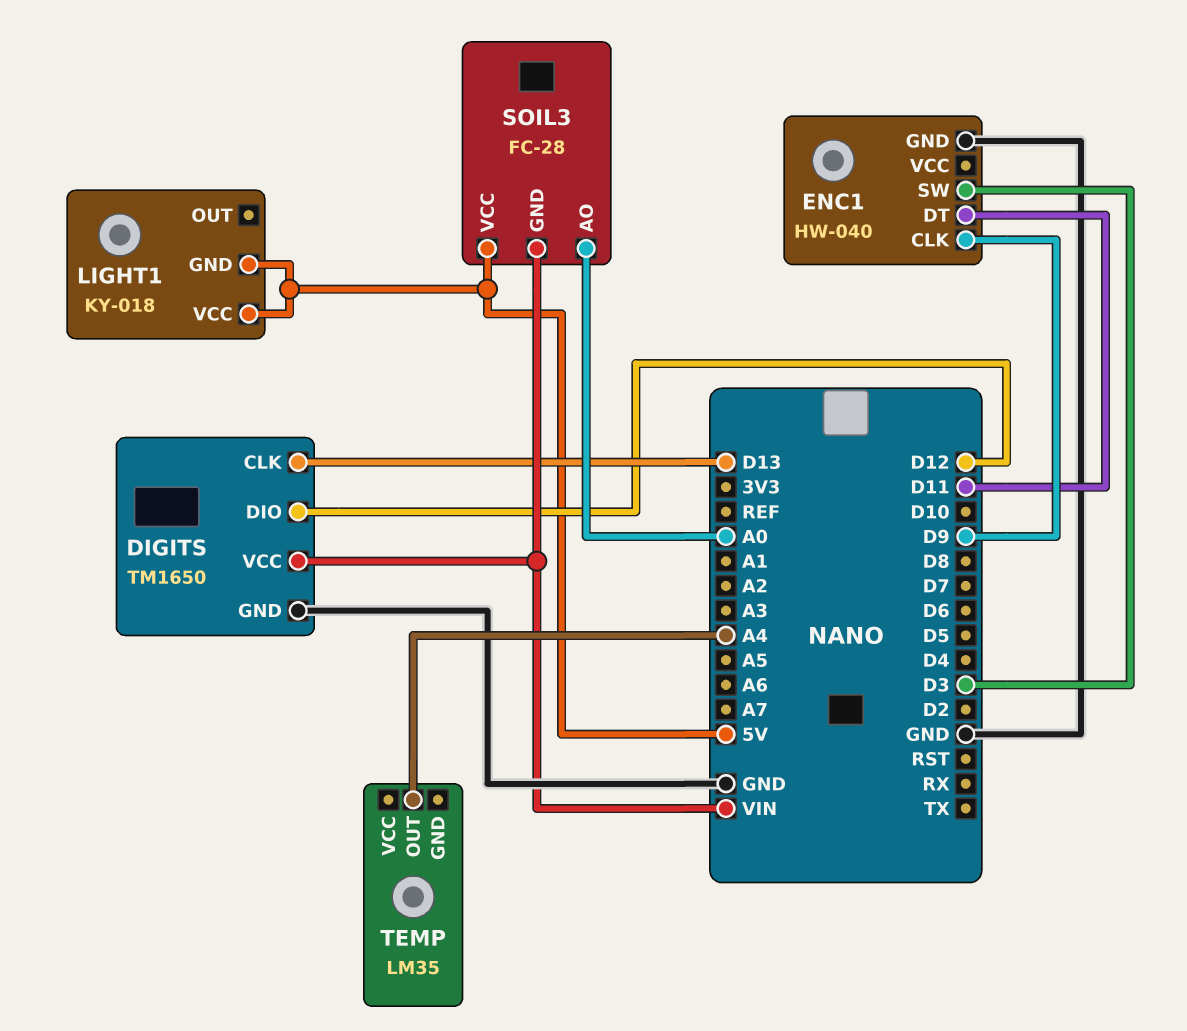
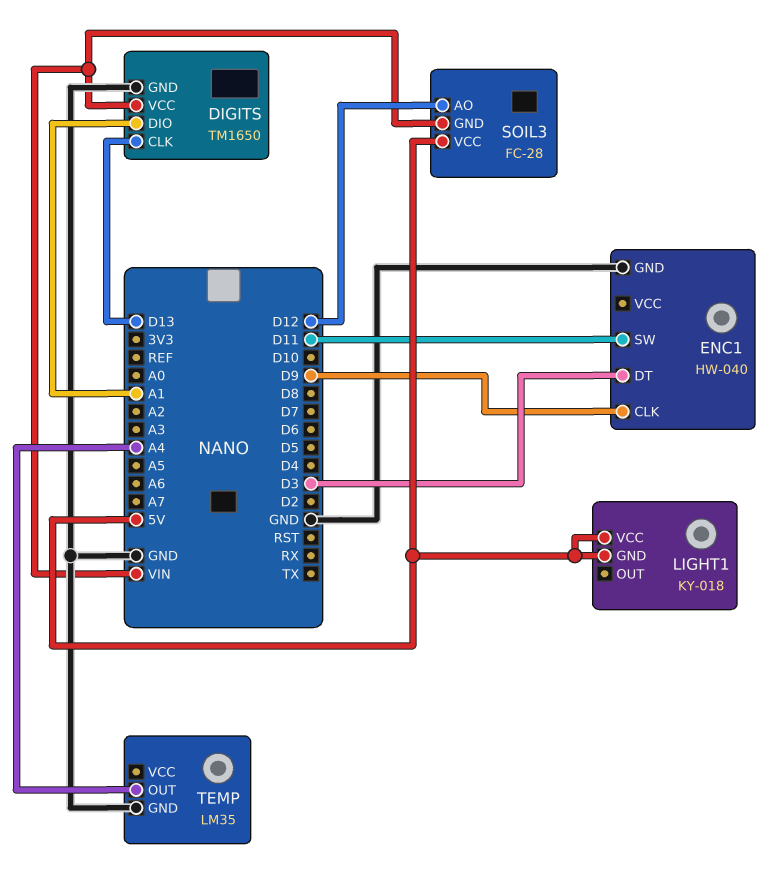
DIGITS pin DIO: D12 -> A1
ENC1 pin DT: D11 -> D3
ENC1 pin SW: D3 -> D11
SOIL3 pin AO: A0 -> D12
TEMP pin GND: none -> GND

